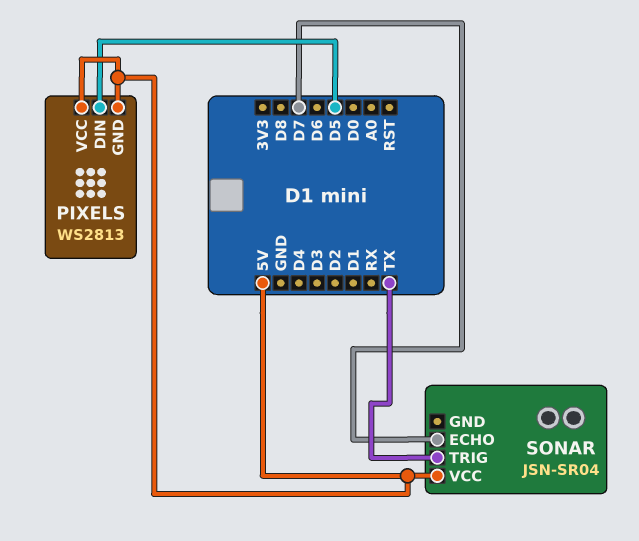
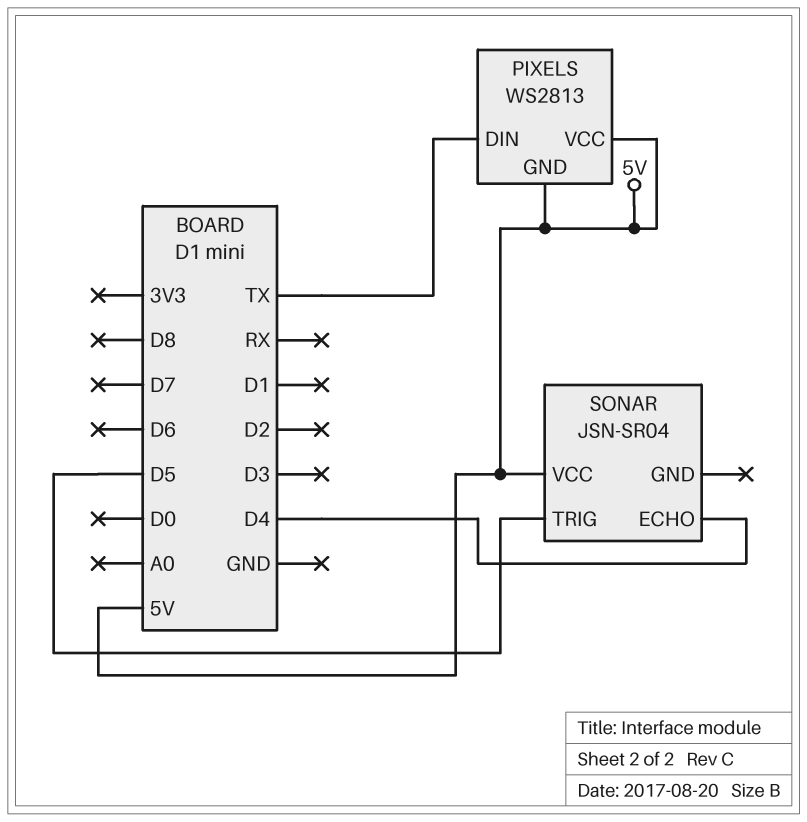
PIXELS pin DIN: D5 -> TX
SONAR pin ECHO: D7 -> D4
SONAR pin TRIG: TX -> D5

